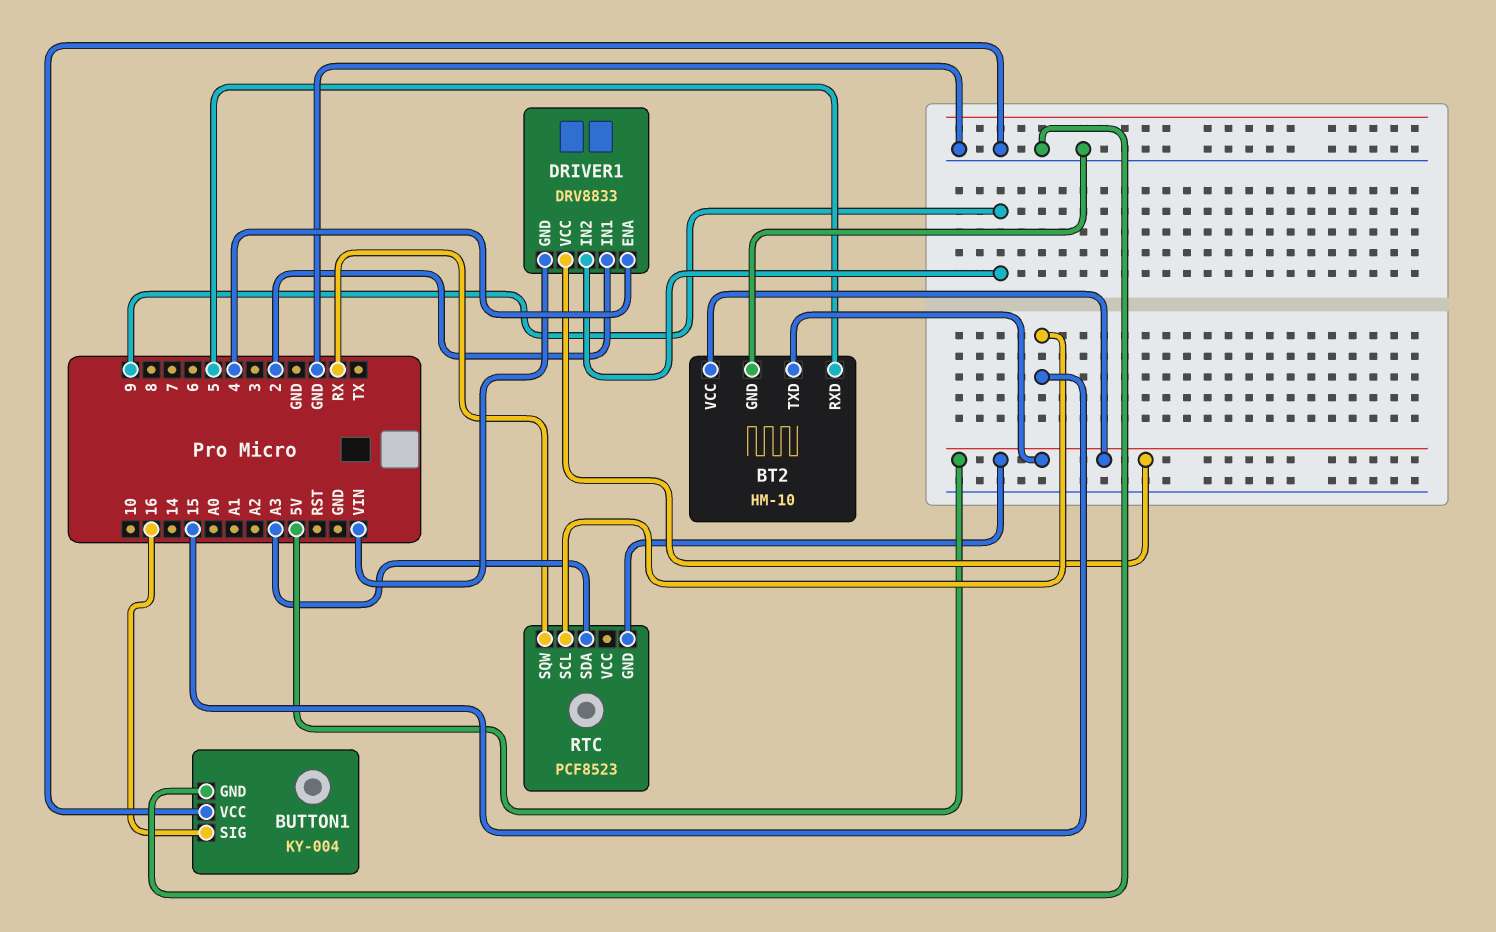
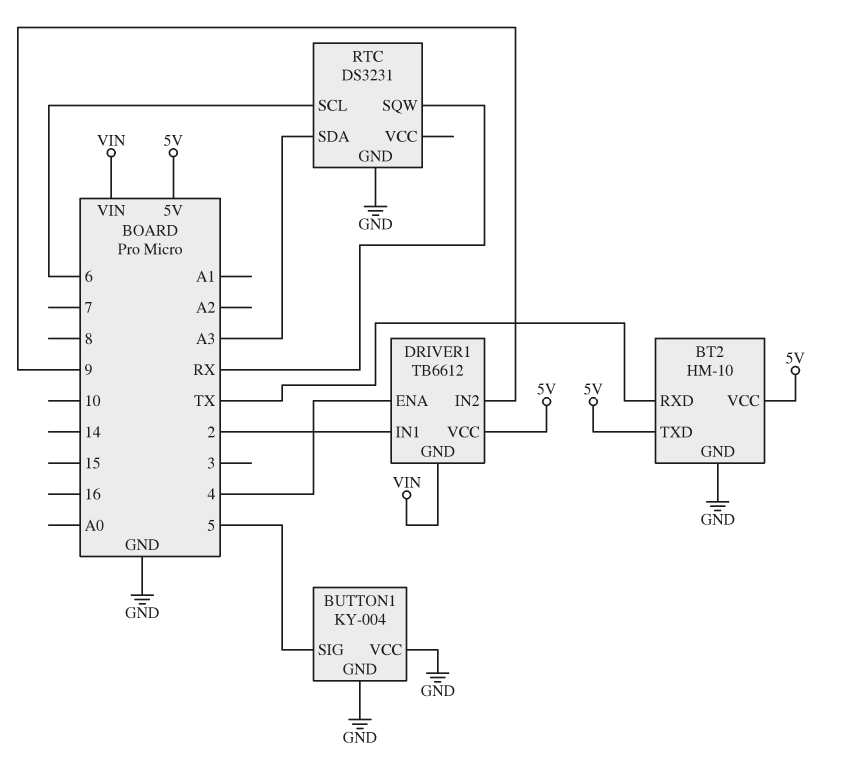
BT2 pin RXD: 5 -> TX
BUTTON1 pin SIG: 16 -> 5
DRIVER1: DRV8833 -> TB6612
RTC: PCF8523 -> DS3231
RTC pin GND: 5V -> GND
RTC pin SCL: 15 -> 6

